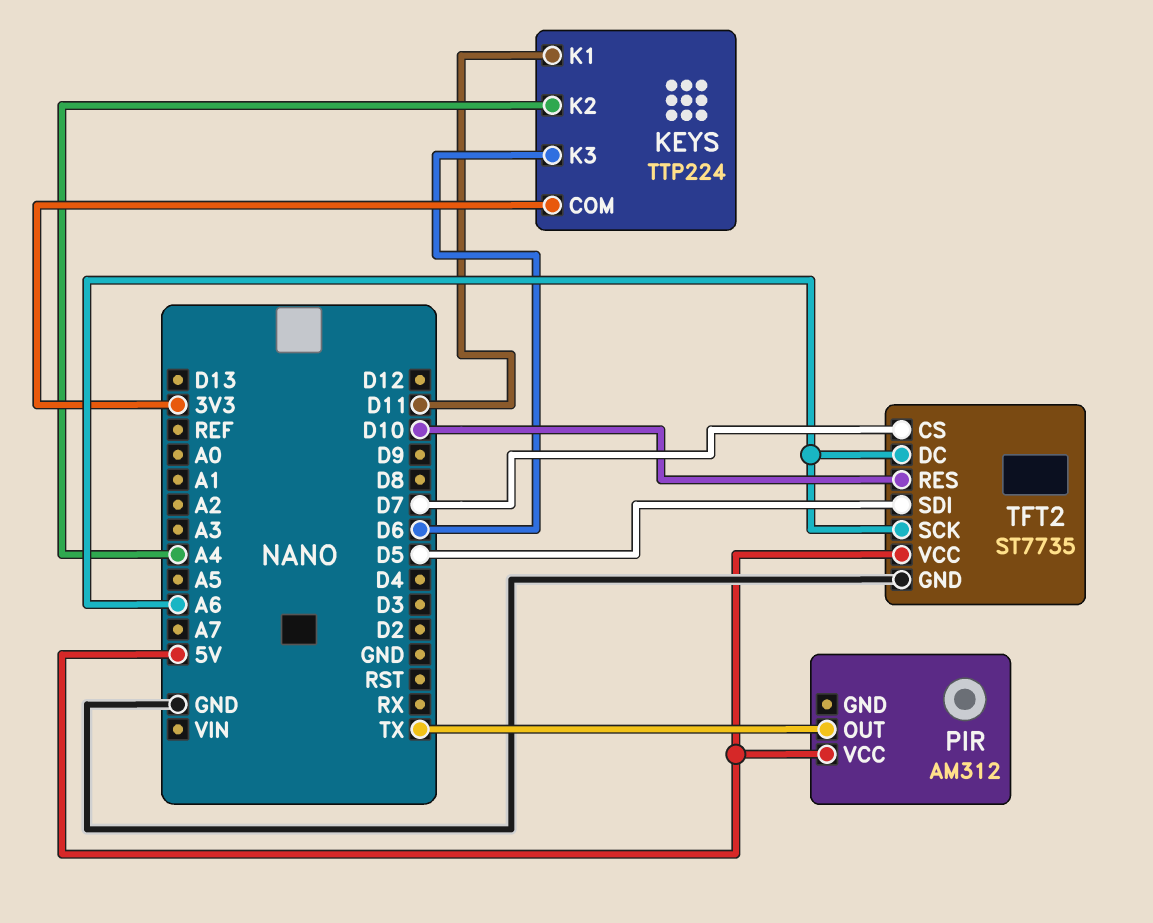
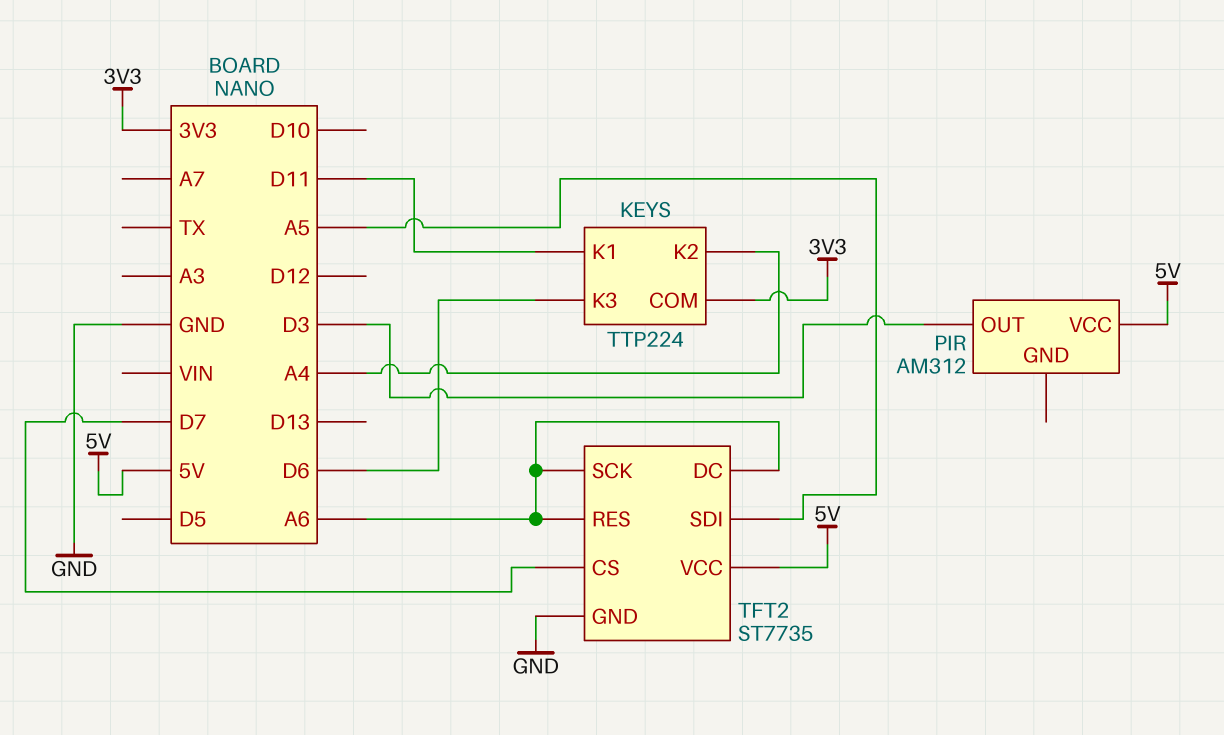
PIR pin OUT: TX -> D3
TFT2 pin RES: D10 -> A6
TFT2 pin SDI: D5 -> A5

